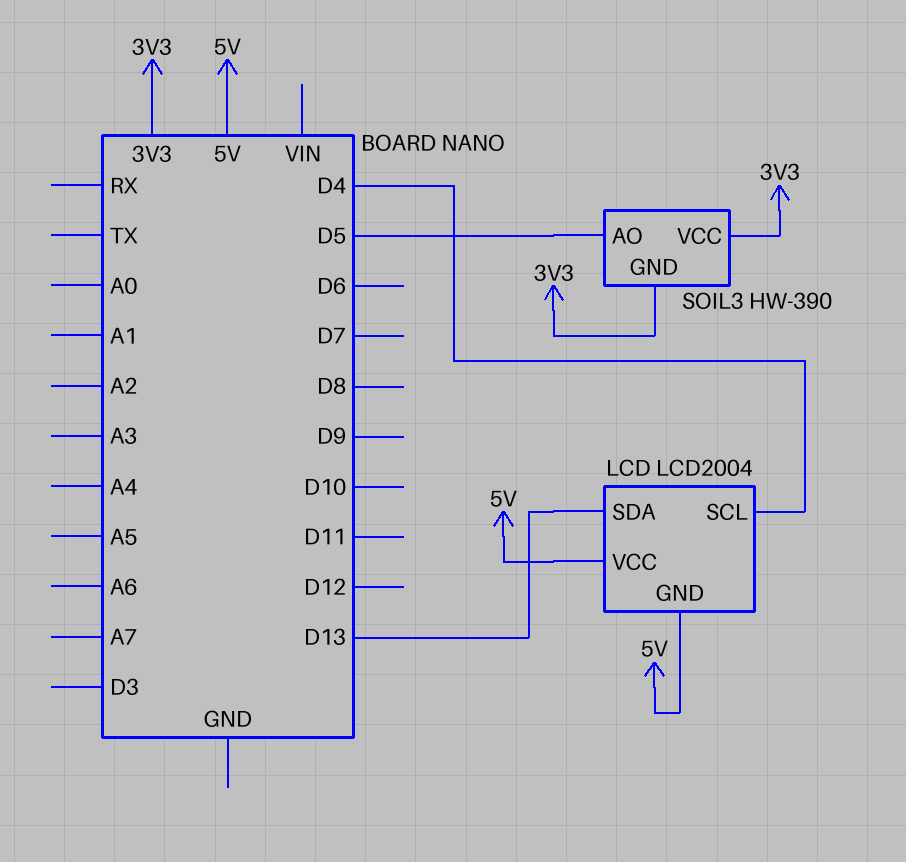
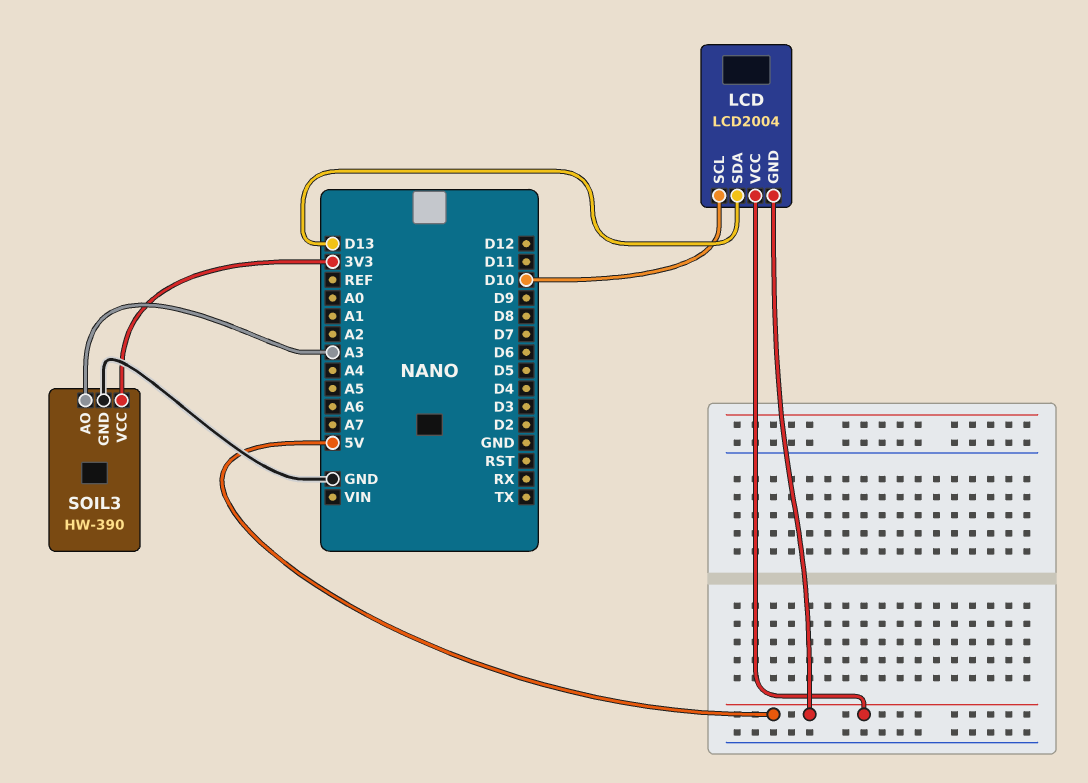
LCD pin SCL: D4 -> D10
SOIL3 pin AO: D5 -> A3
SOIL3 pin GND: 3V3 -> GND

